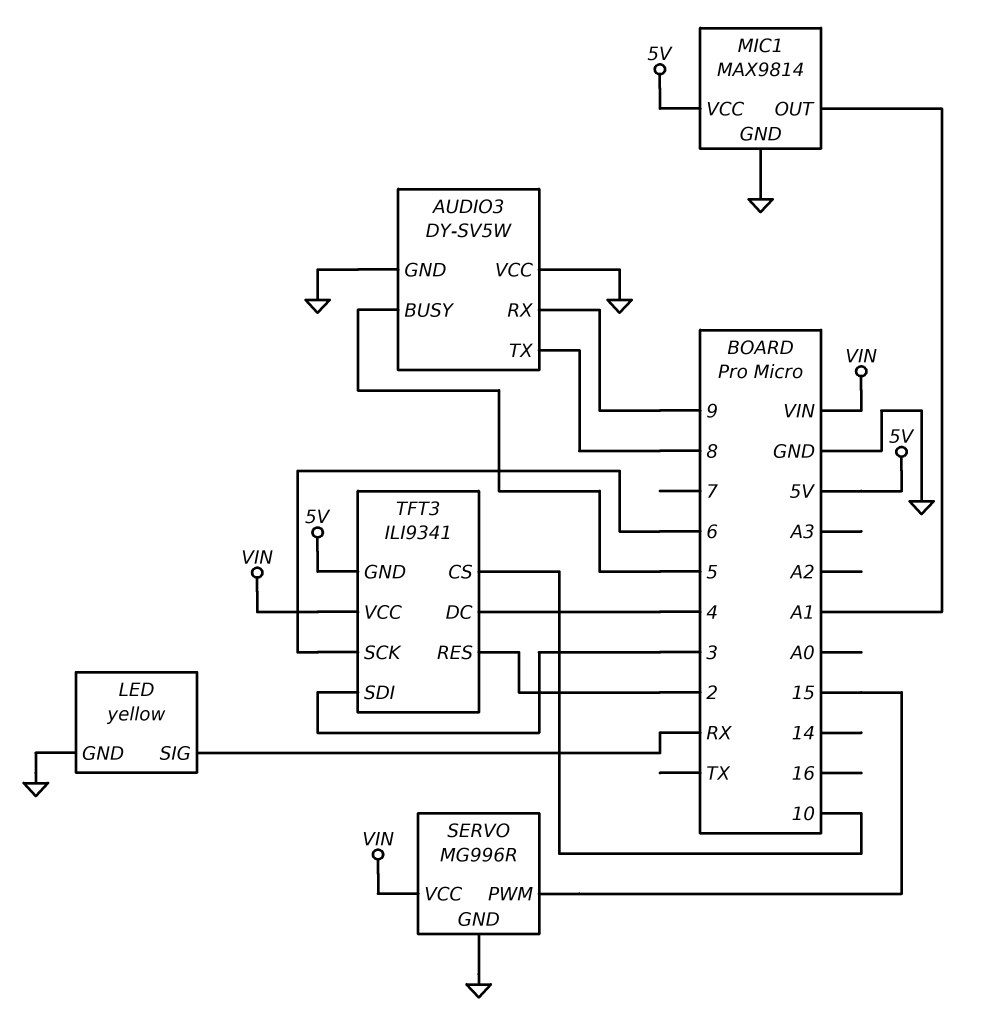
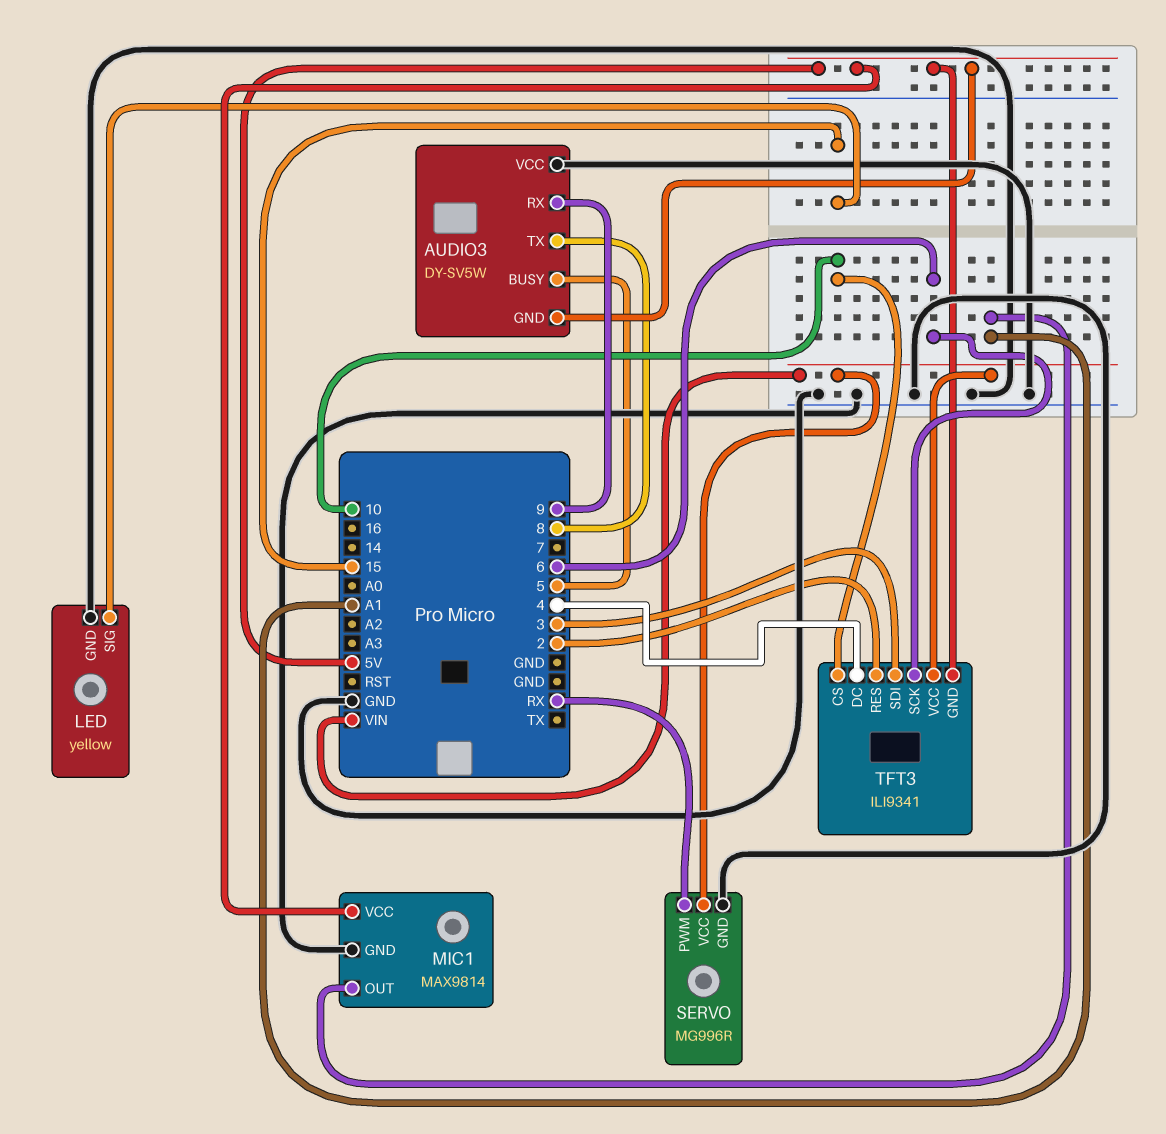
AUDIO3 pin GND: GND -> 5V
LED pin SIG: RX -> 15
SERVO pin PWM: 15 -> RX

